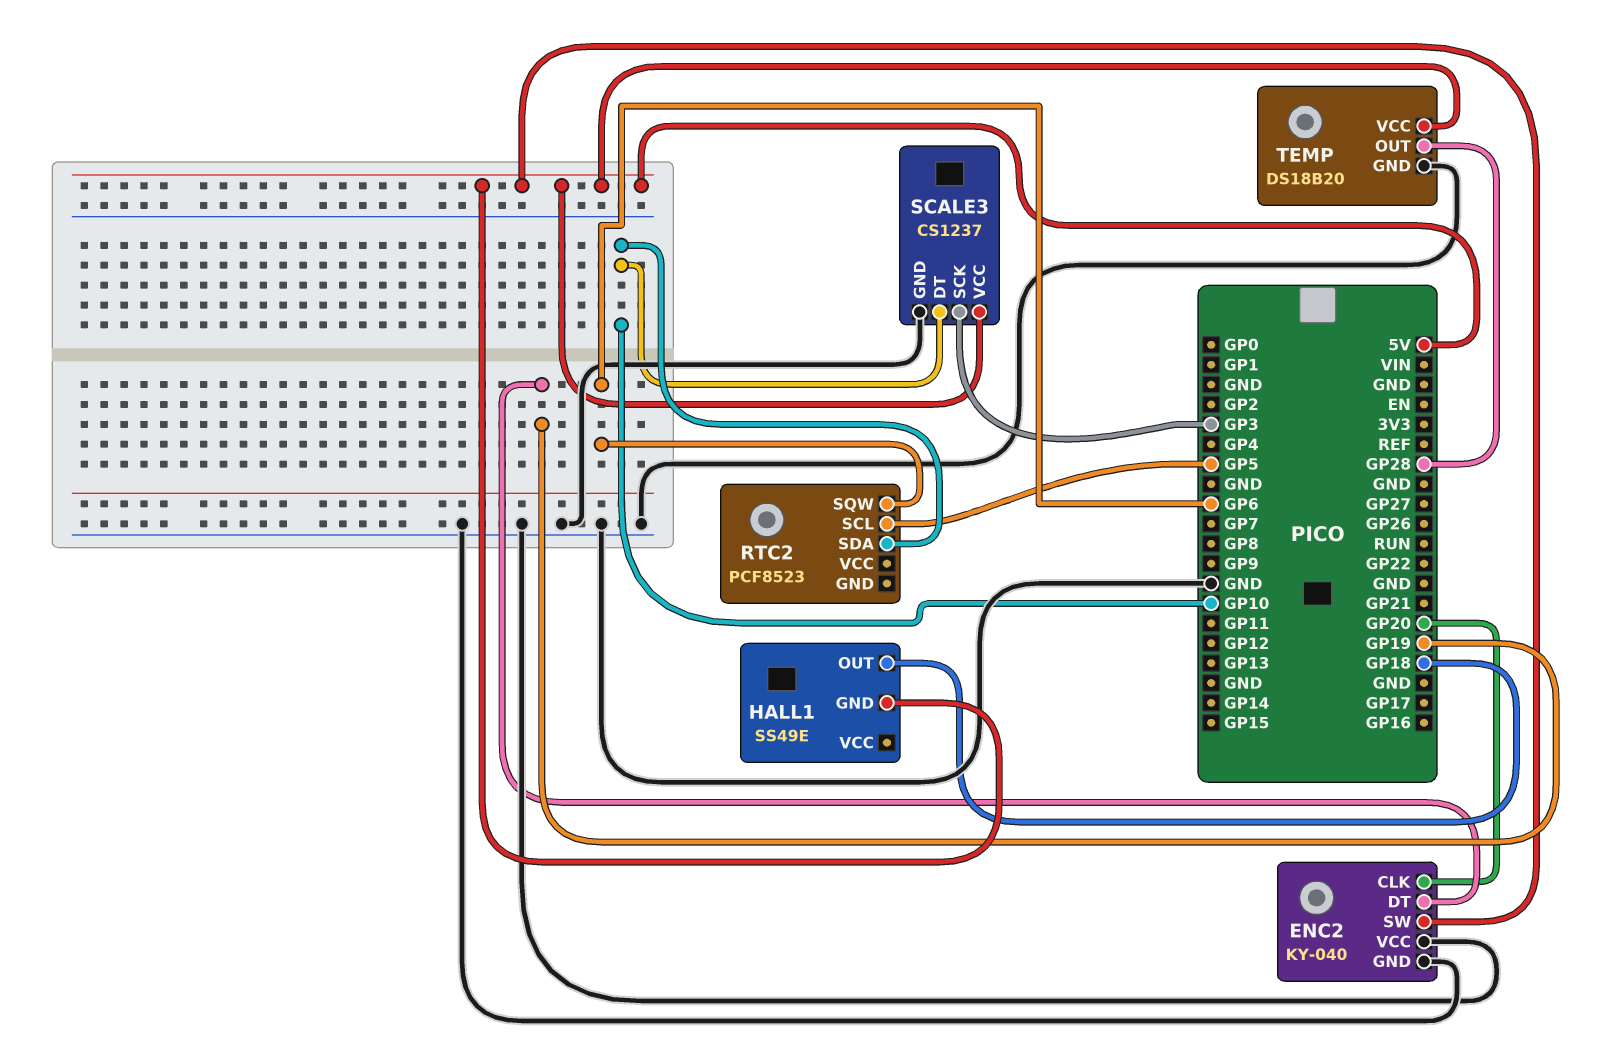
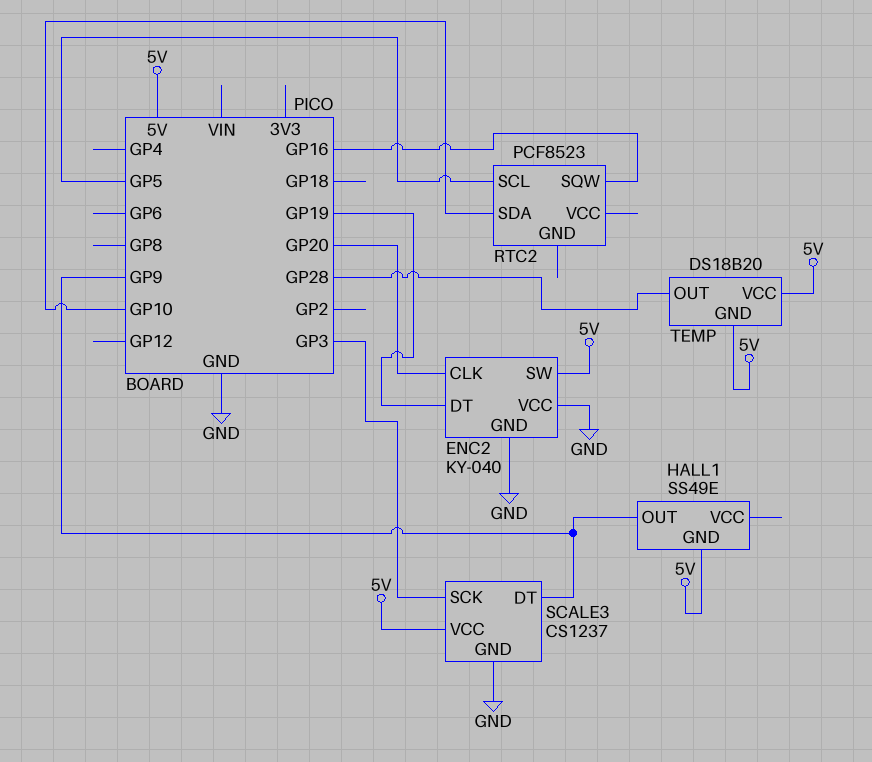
HALL1 pin OUT: GP18 -> GP9
RTC2 pin SQW: GP6 -> GP16
SCALE3 pin DT: GP10 -> GP9
TEMP pin GND: GND -> 5V

